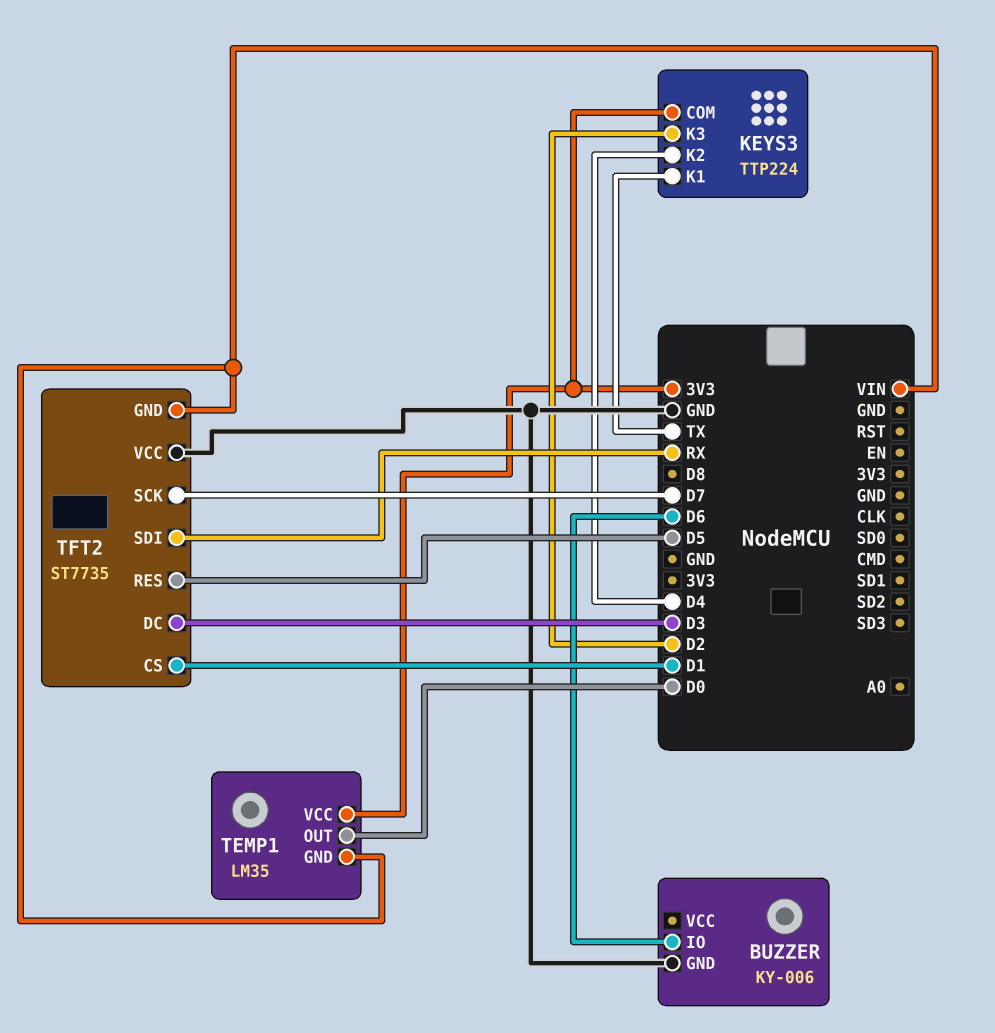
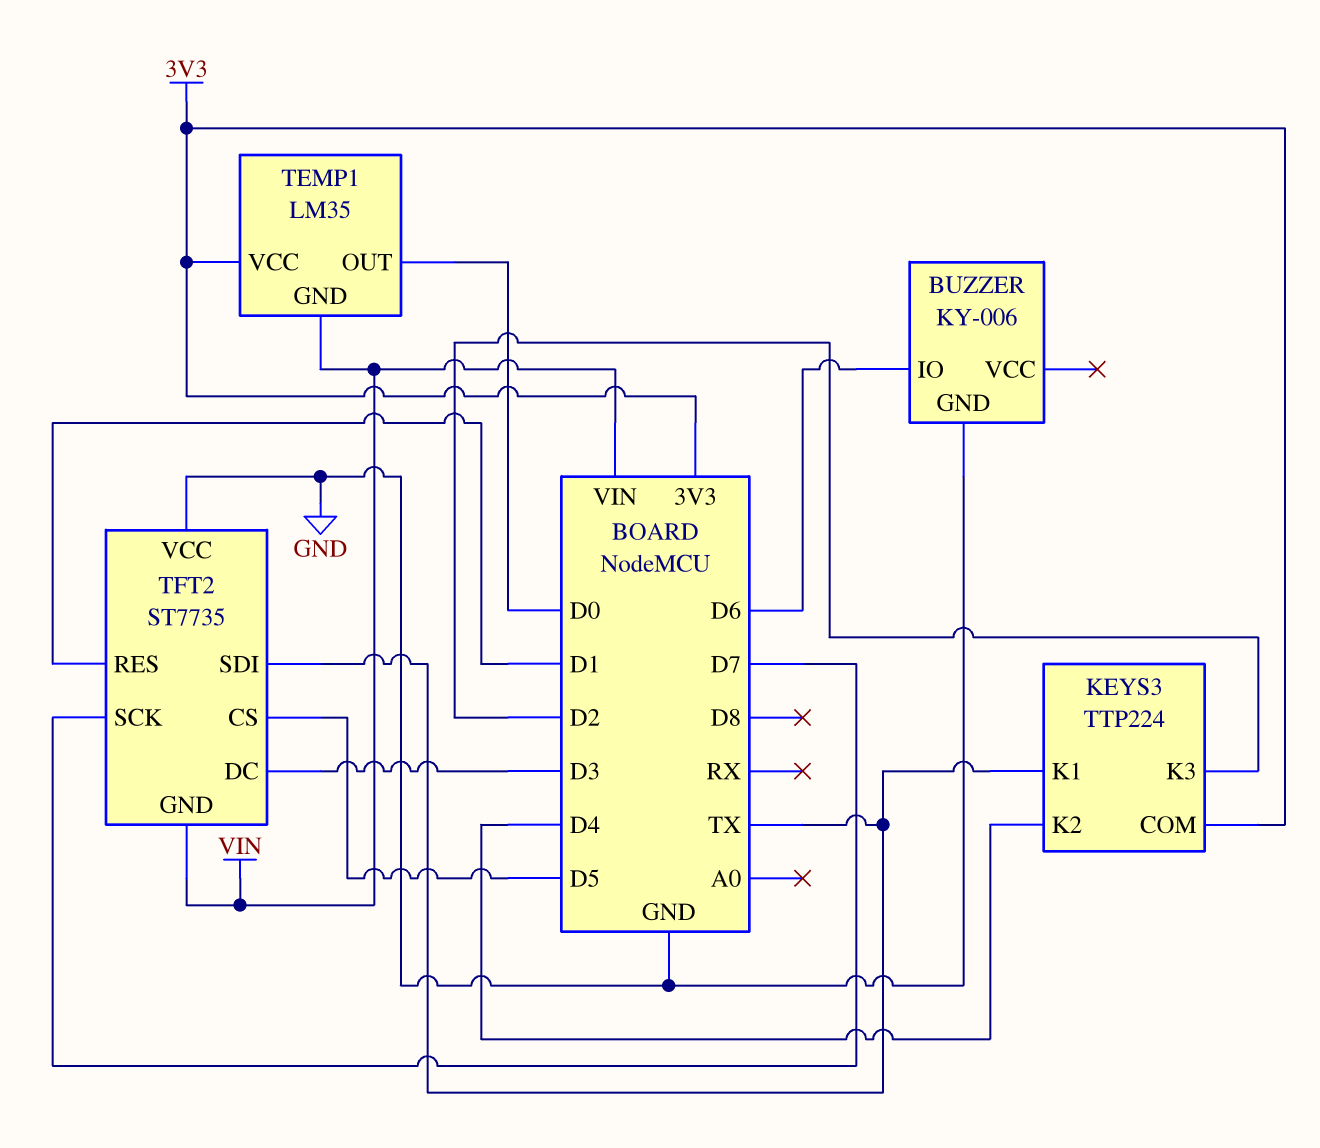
TFT2 pin CS: D1 -> D5
TFT2 pin RES: D5 -> D1
TFT2 pin SDI: RX -> TX

